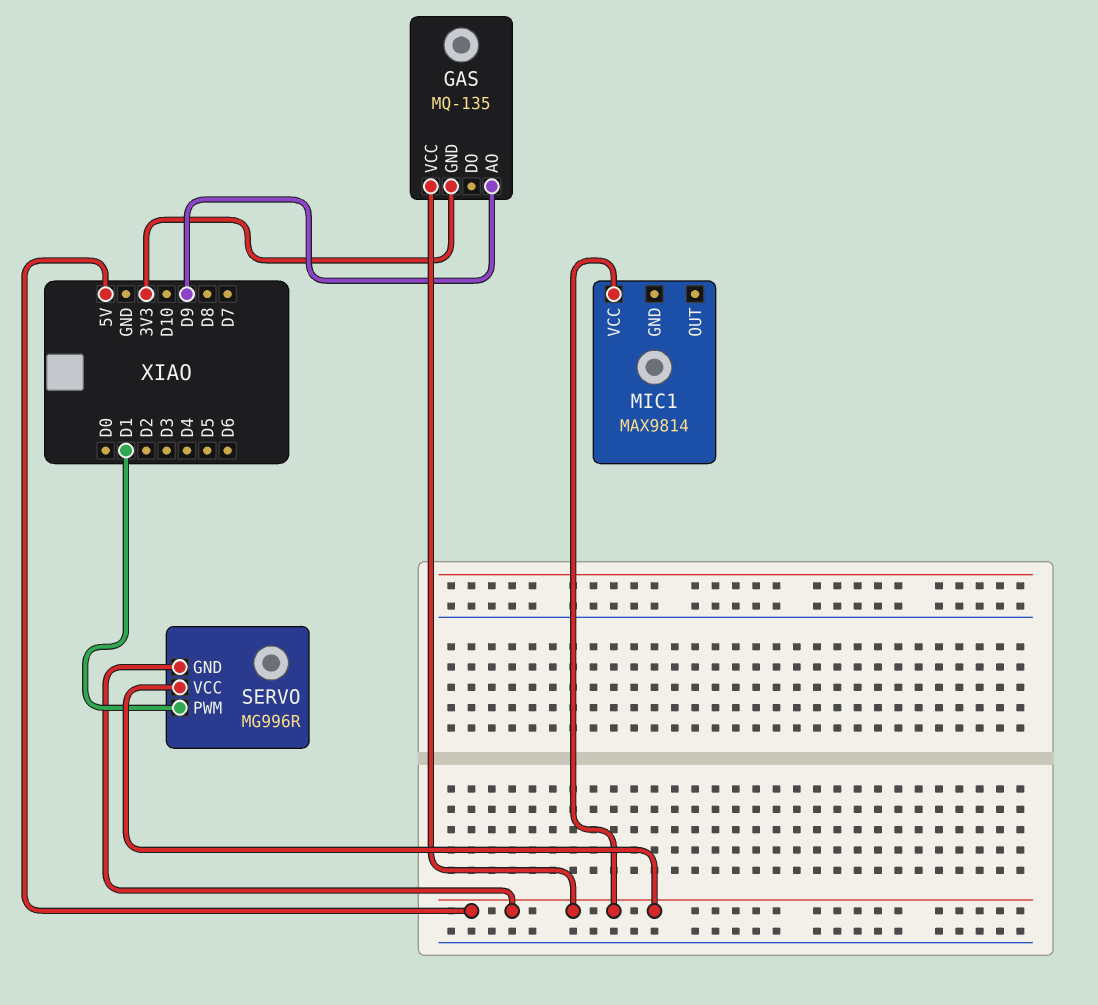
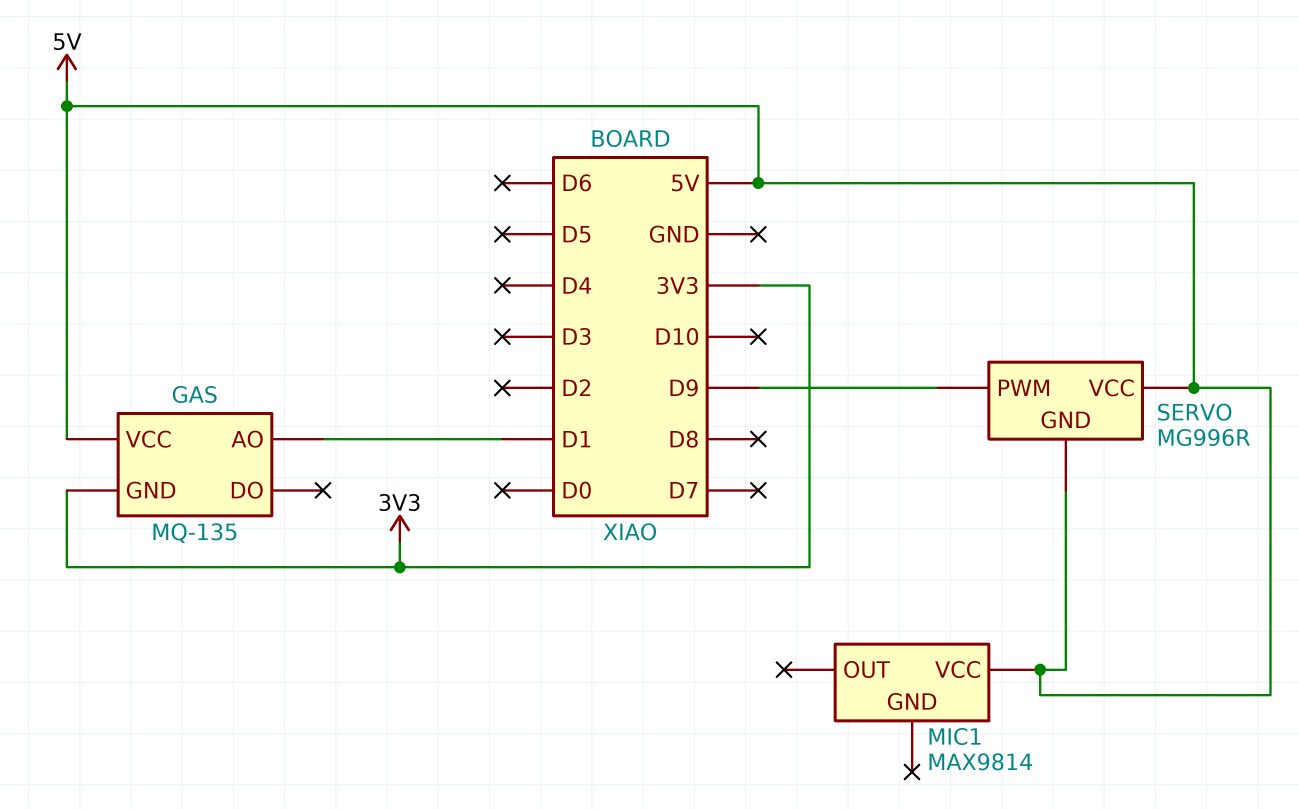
GAS pin AO: D9 -> D1
SERVO pin PWM: D1 -> D9

